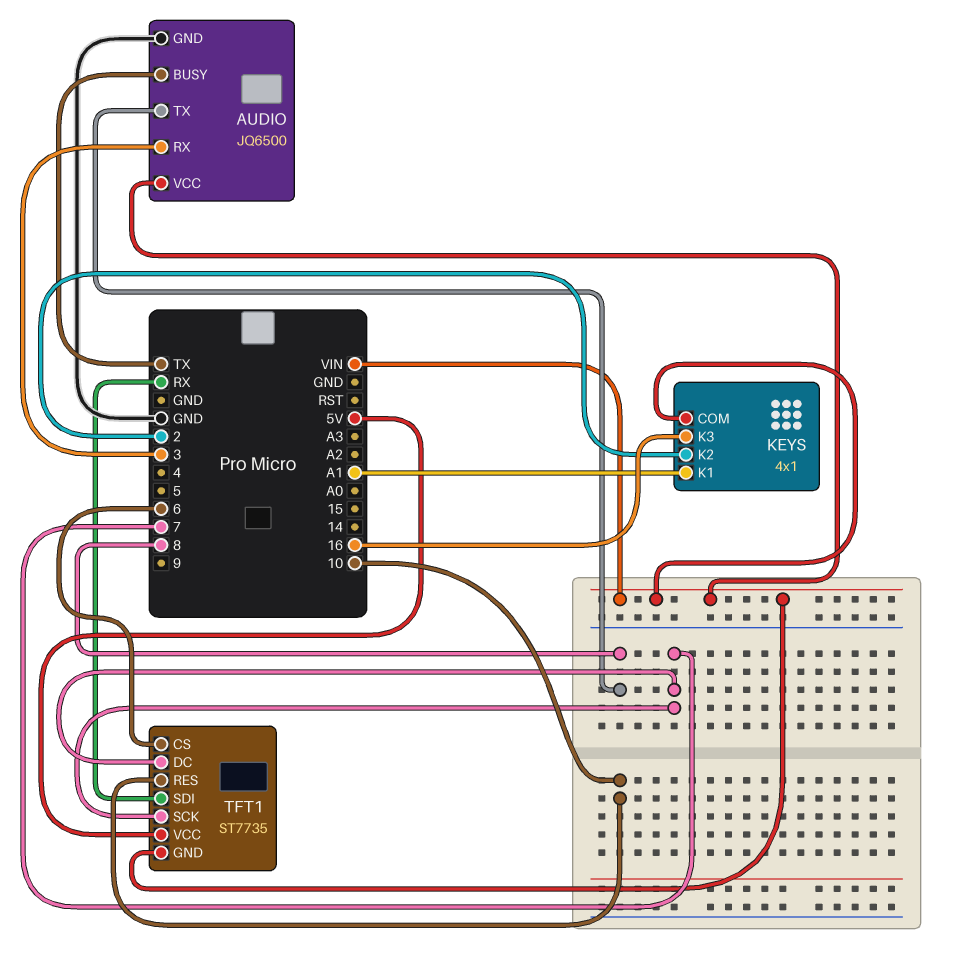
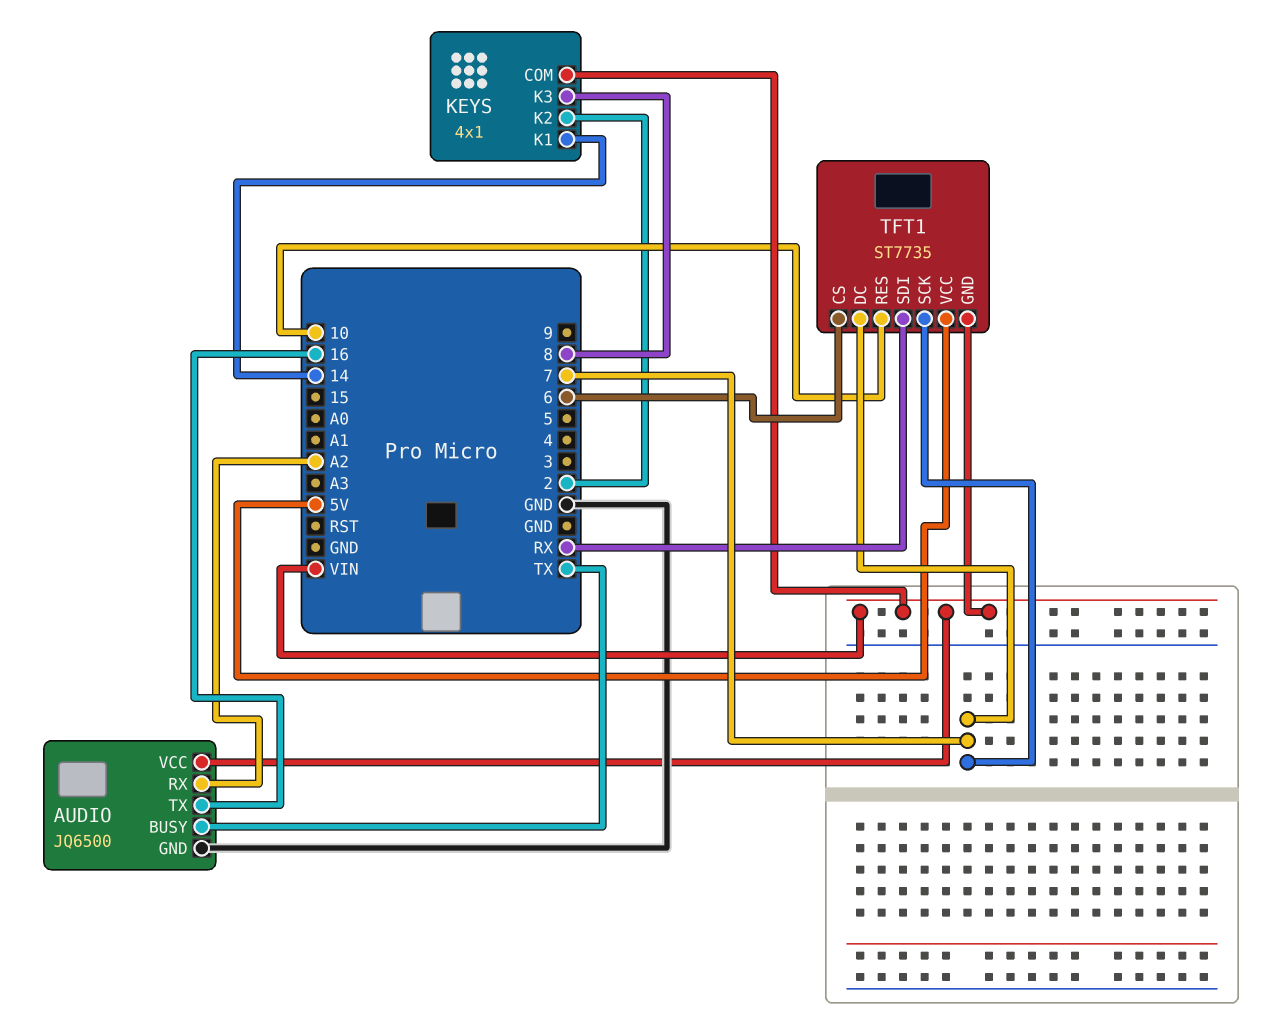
AUDIO pin RX: 3 -> A2
AUDIO pin TX: 8 -> 16
KEYS pin K1: A1 -> 14
KEYS pin K3: 16 -> 8

